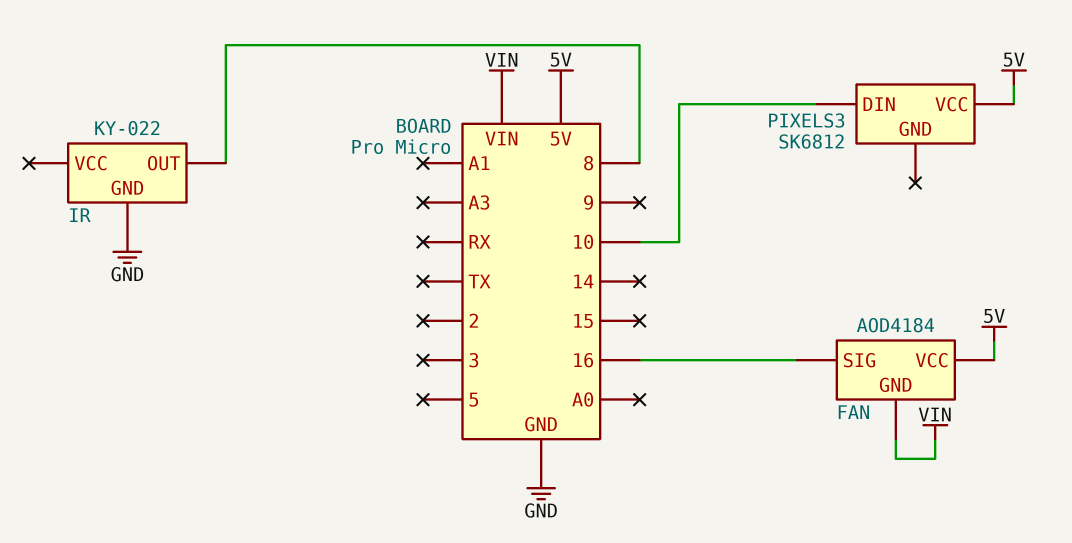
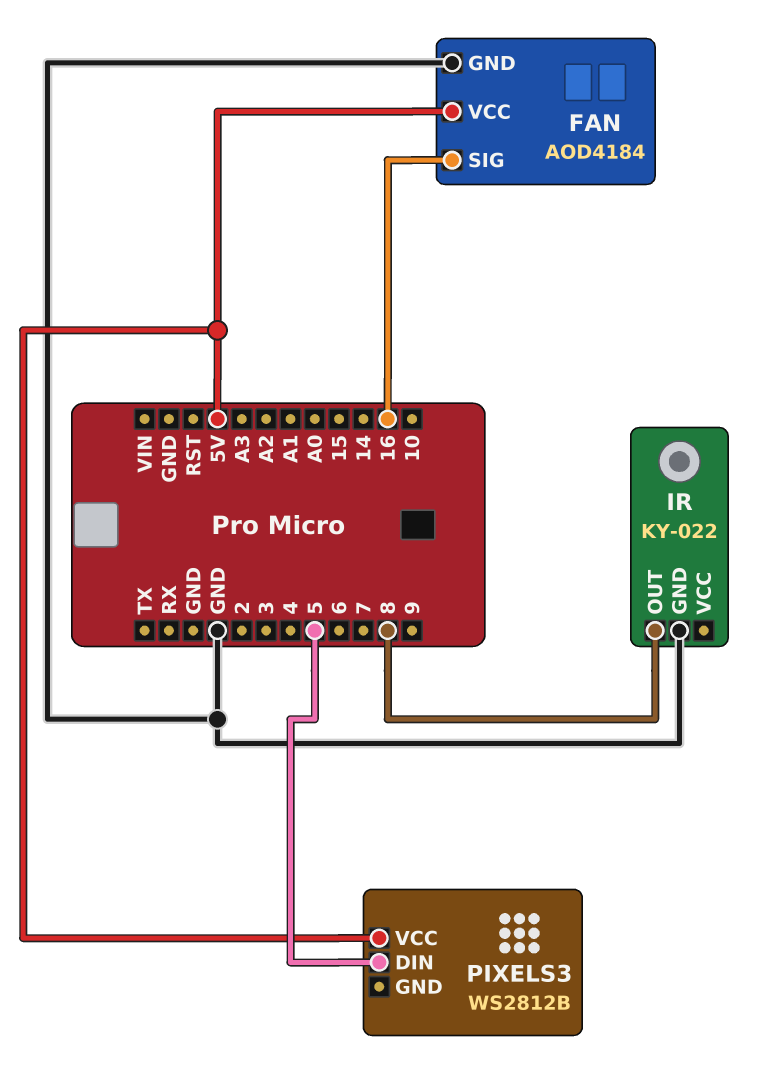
FAN pin GND: VIN -> GND
PIXELS3: SK6812 -> WS2812B
PIXELS3 pin DIN: 10 -> 5

